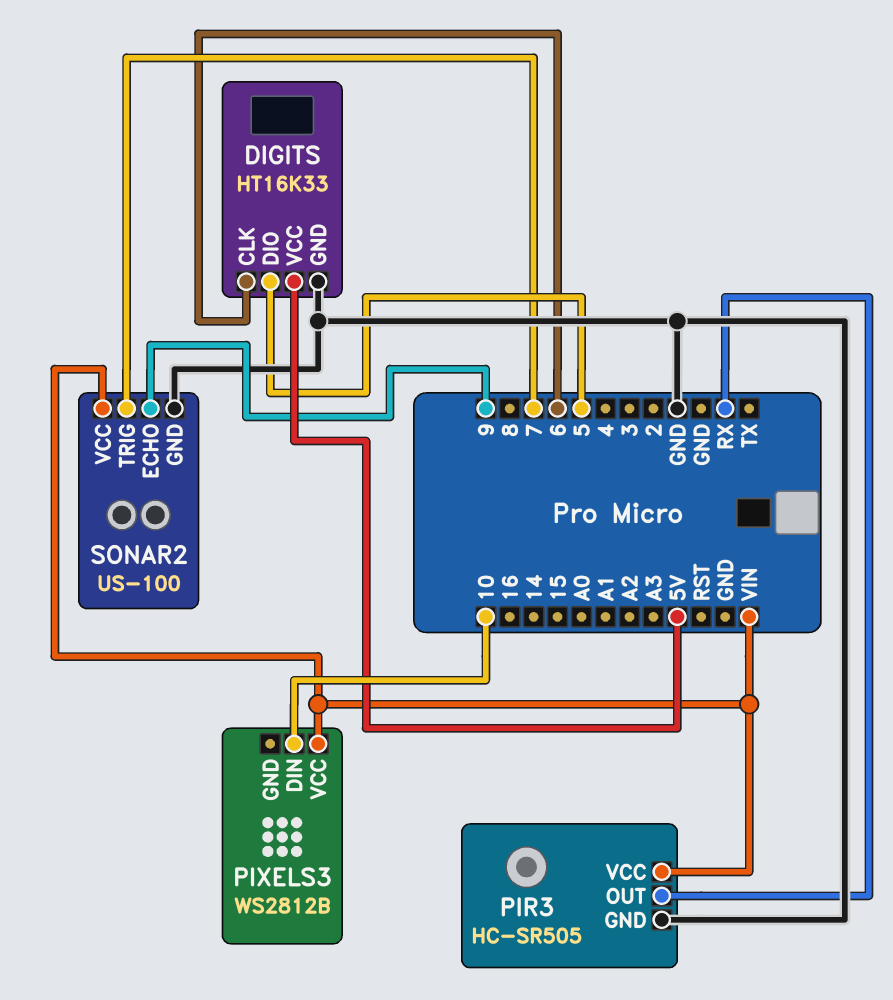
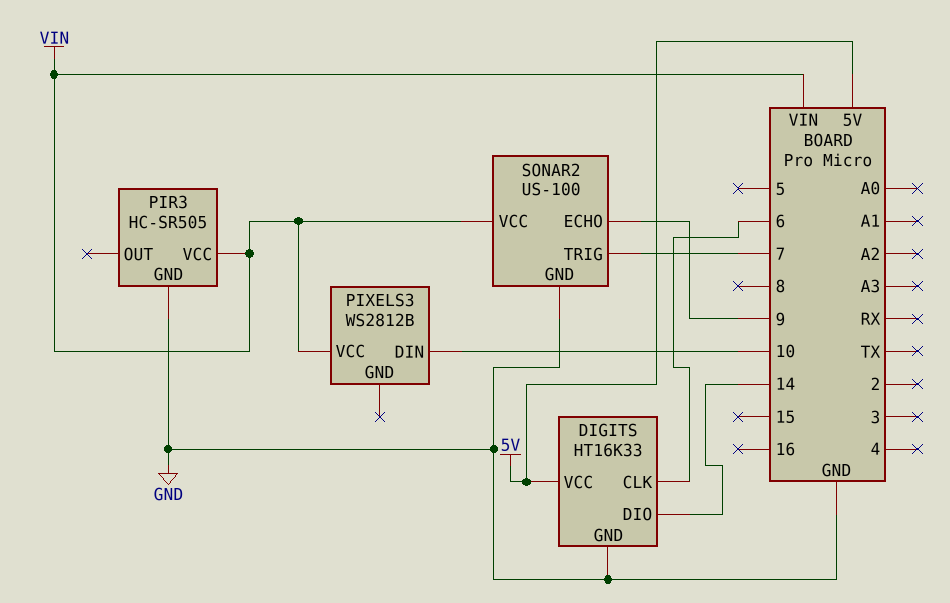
DIGITS pin DIO: 5 -> 14
PIR3 pin OUT: RX -> none

